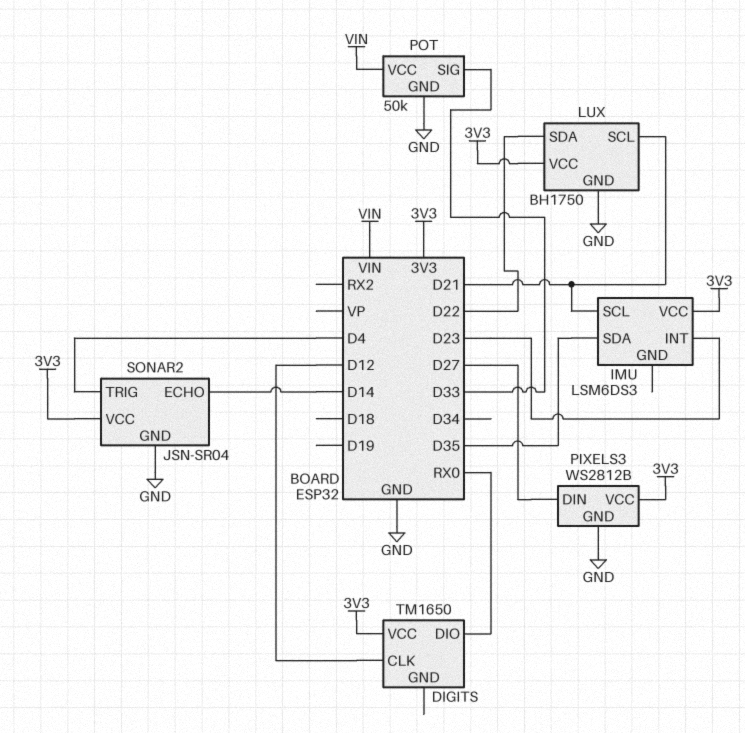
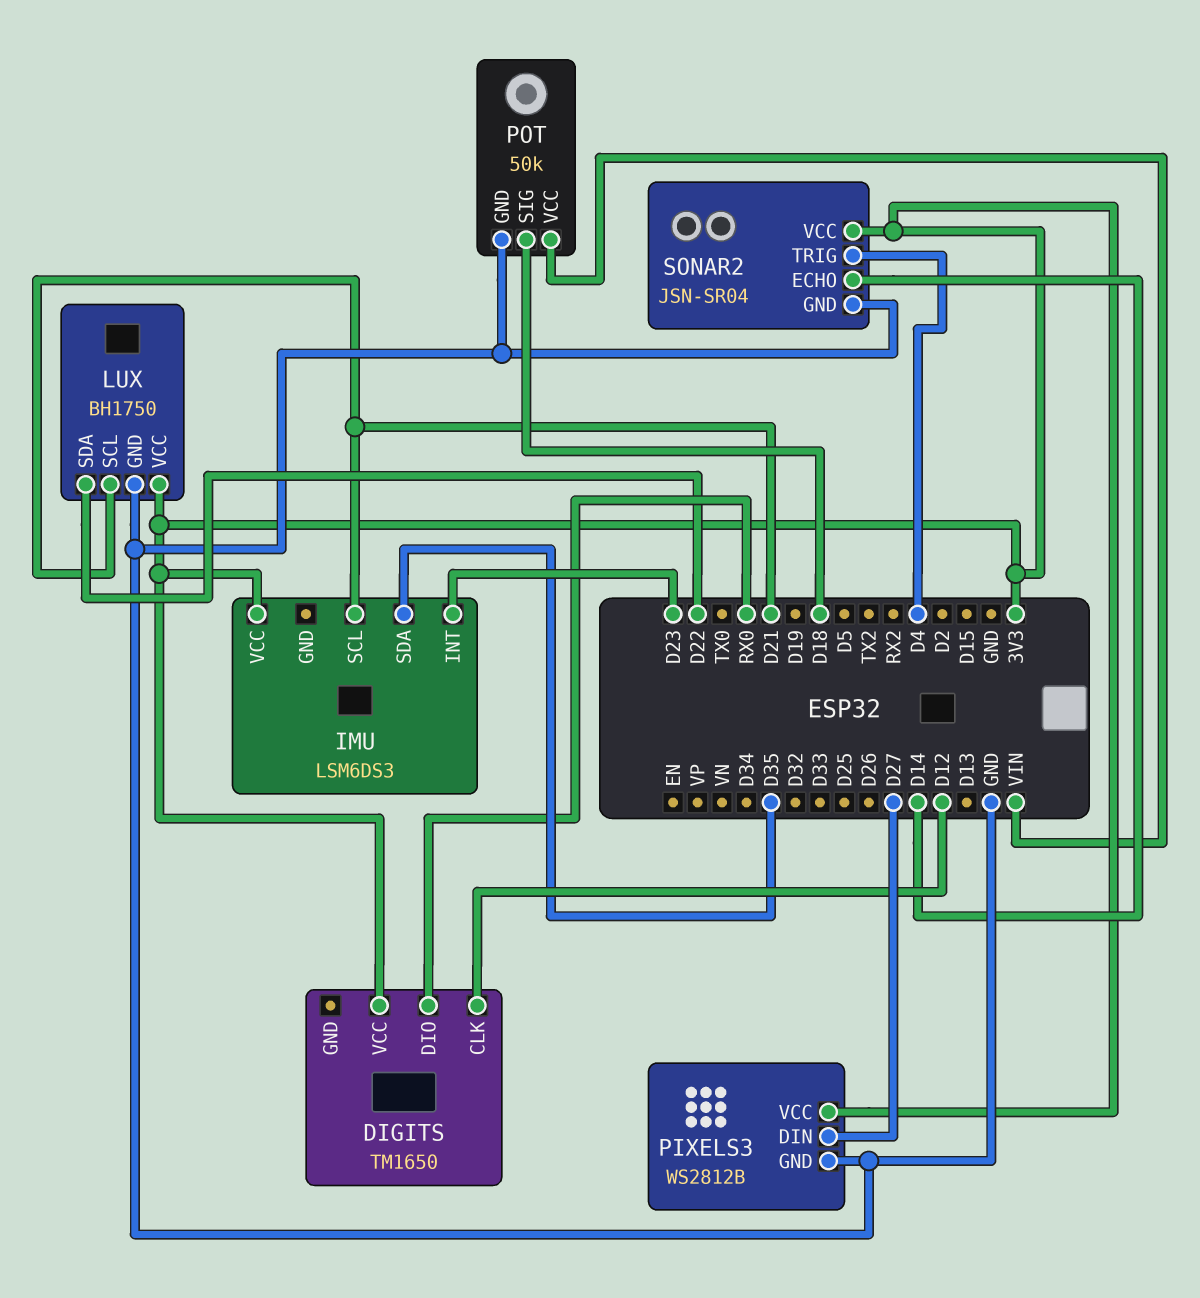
POT pin SIG: D33 -> D18

